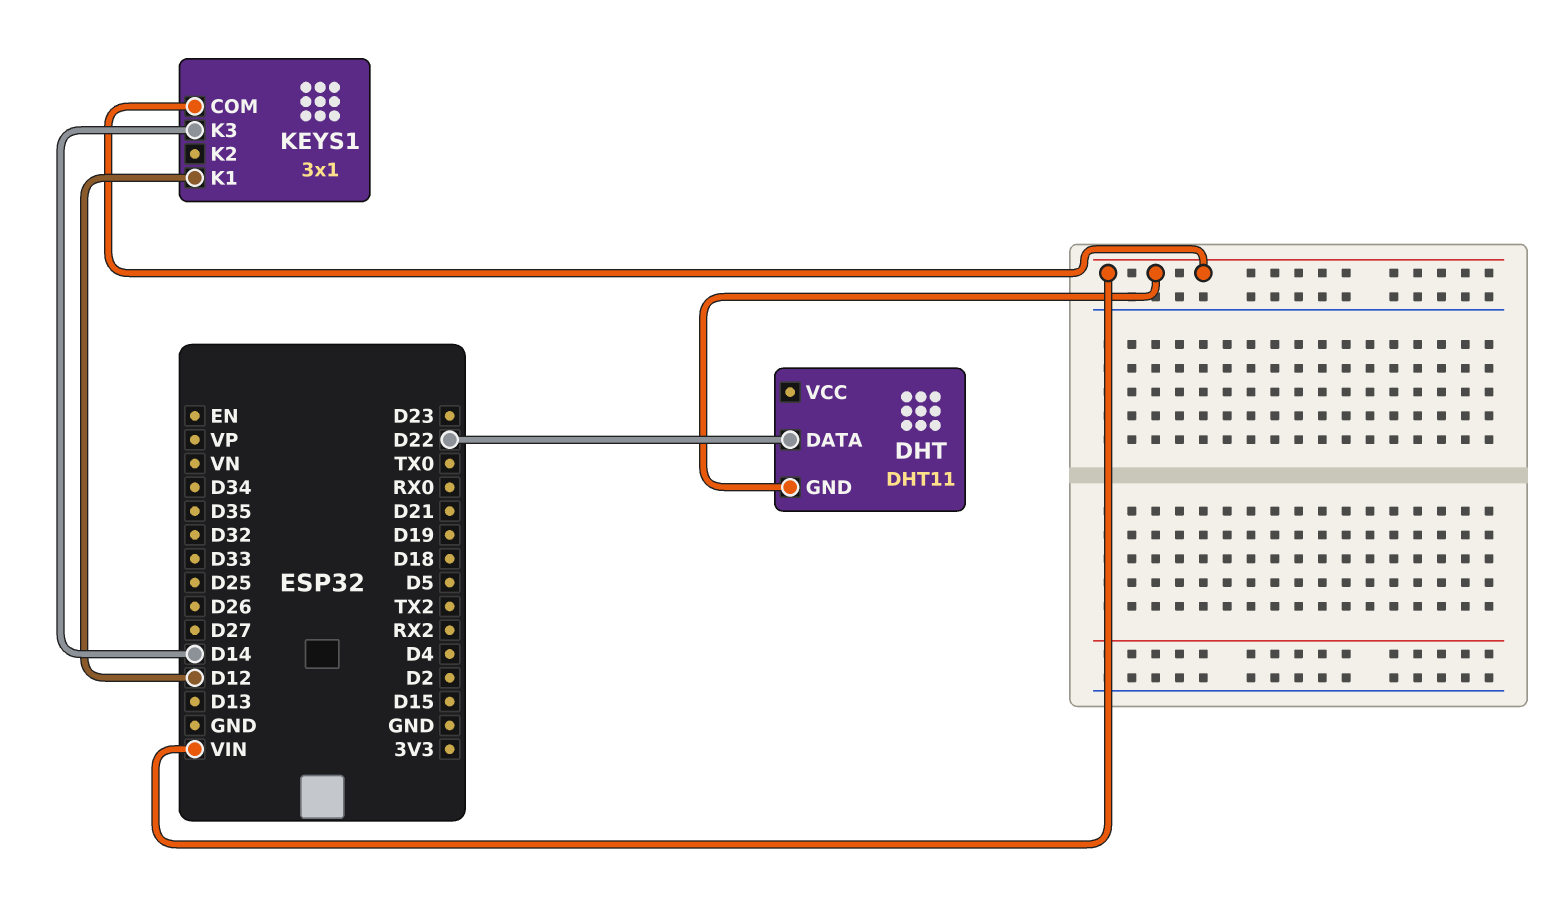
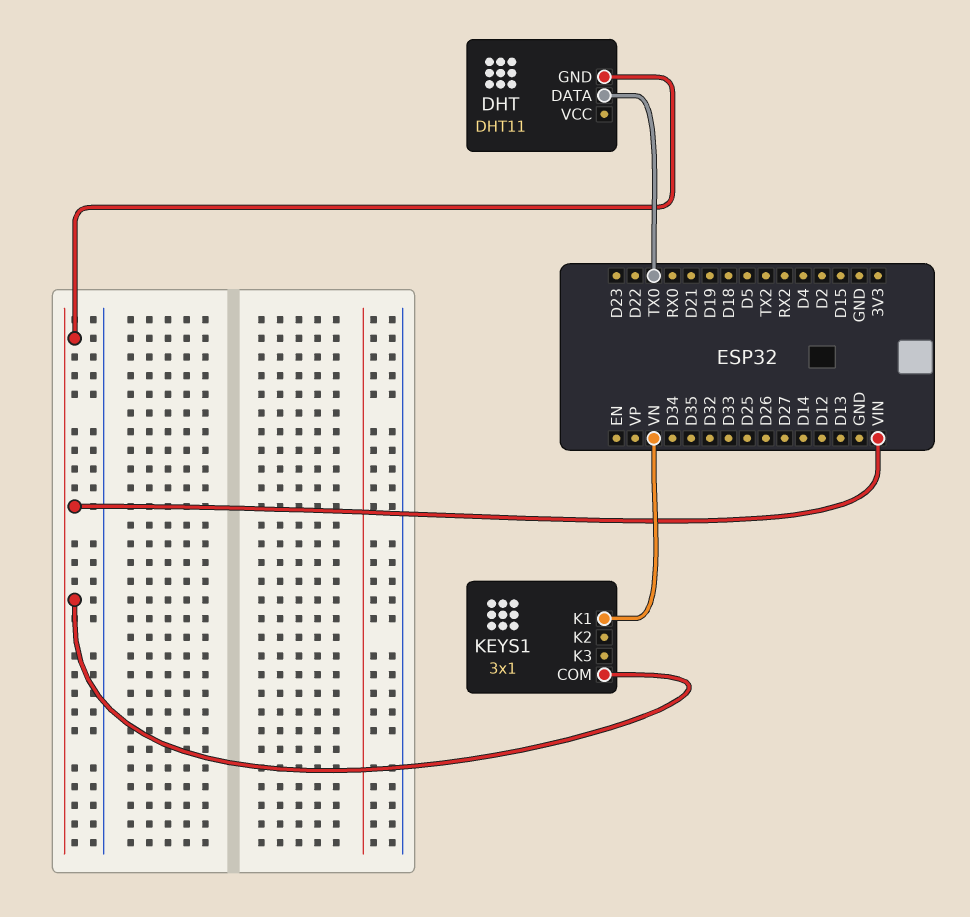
DHT pin DATA: D22 -> TX0
KEYS1 pin K1: D12 -> VN
KEYS1 pin K3: D14 -> none

